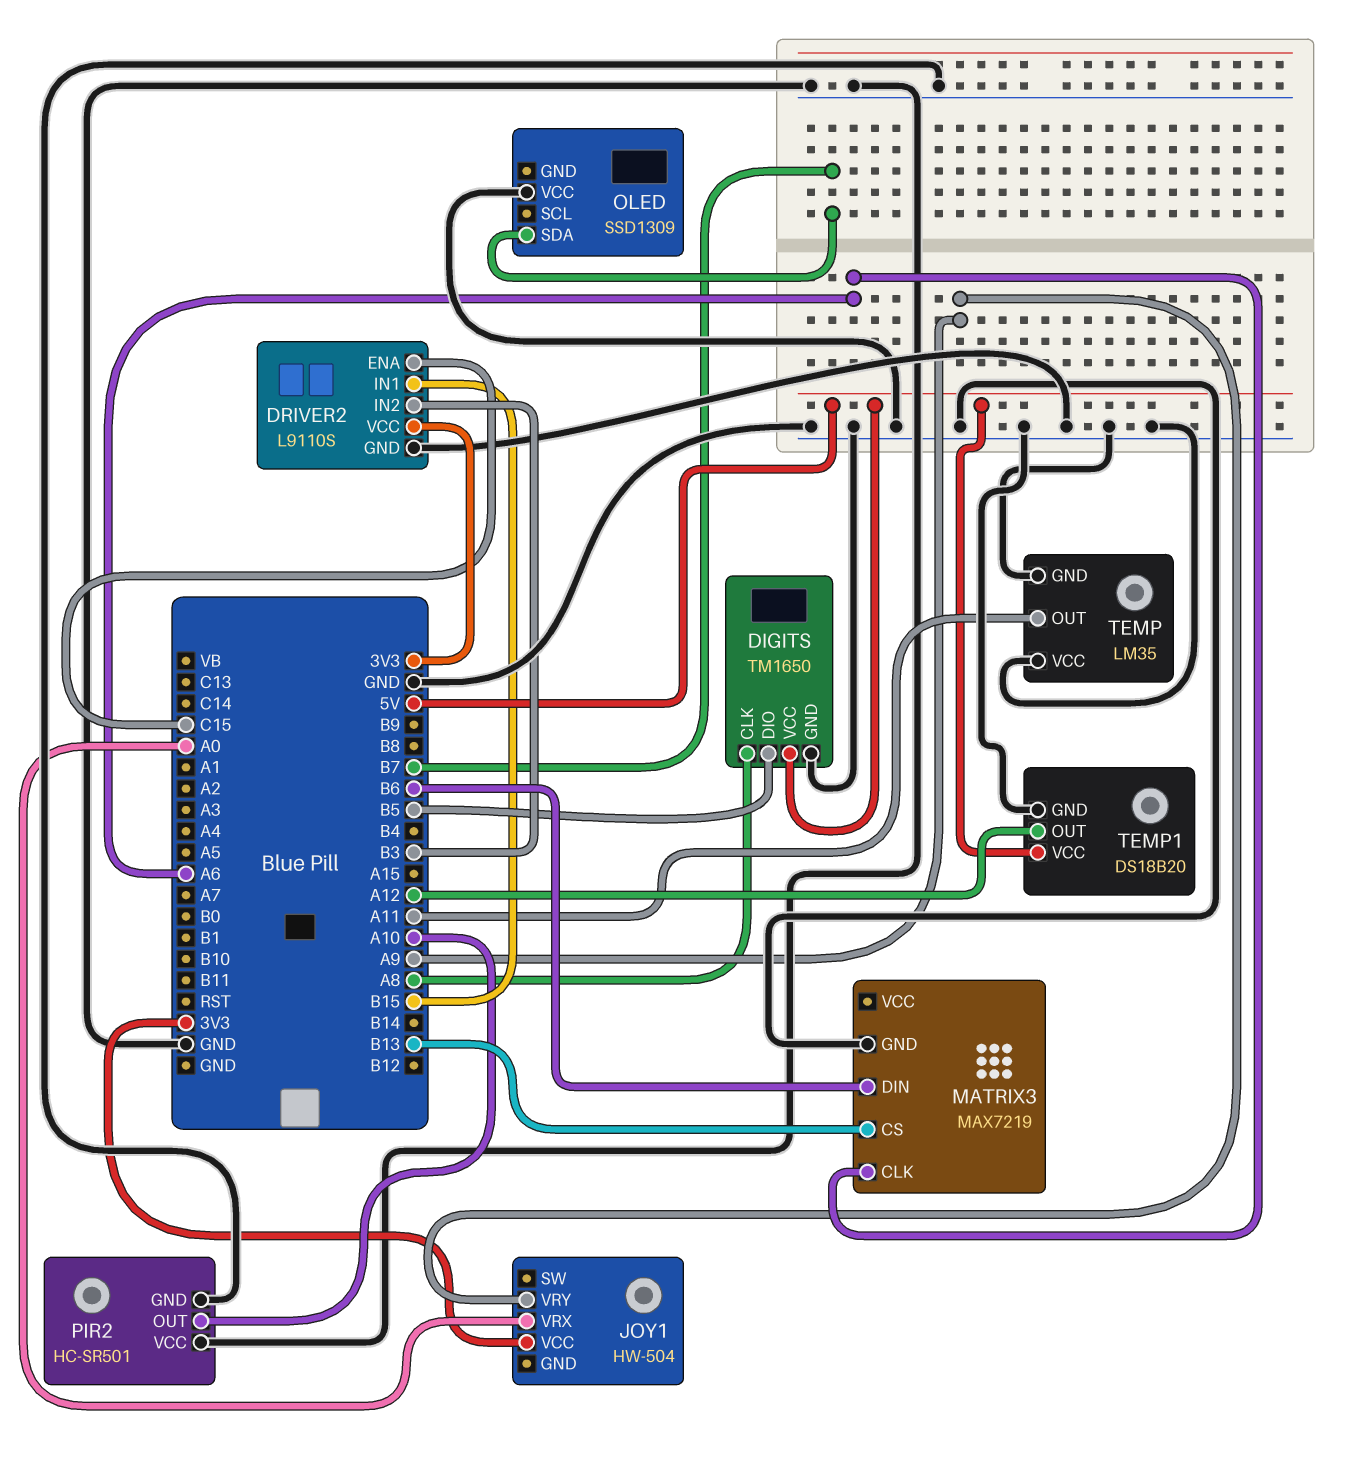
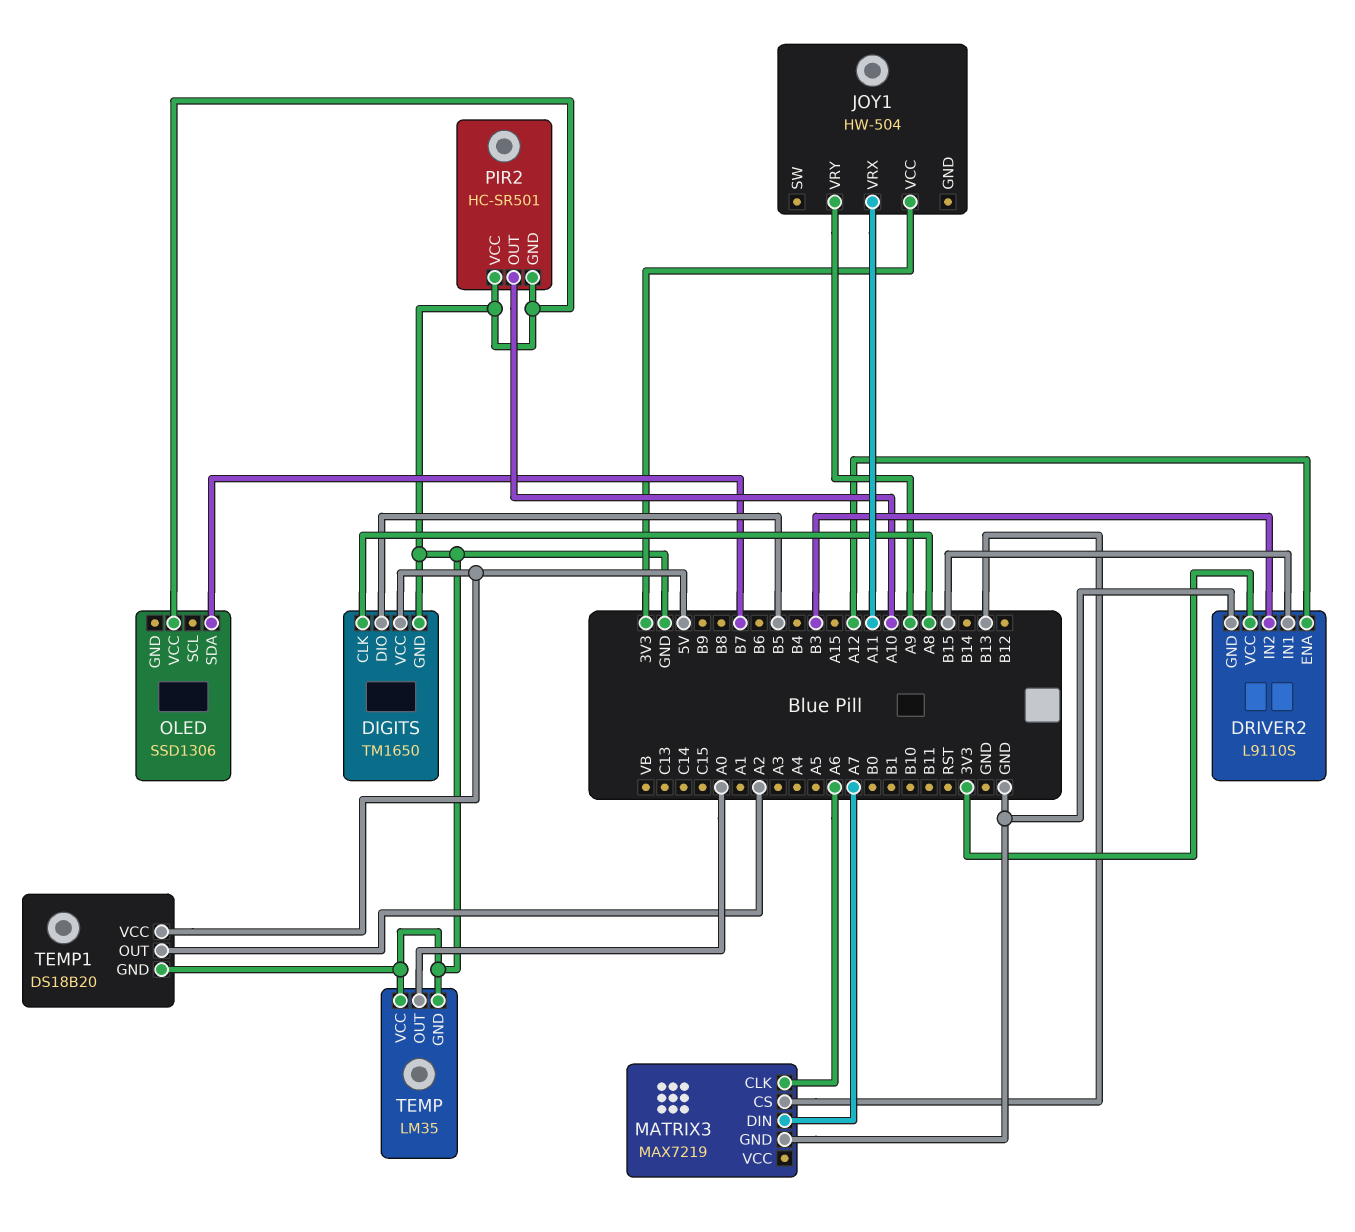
DRIVER2 pin ENA: C15 -> A12
JOY1 pin VRX: A0 -> A11
MATRIX3 pin DIN: B6 -> A7
OLED: SSD1309 -> SSD1306
TEMP pin OUT: A11 -> A0
TEMP1 pin OUT: A12 -> A2

